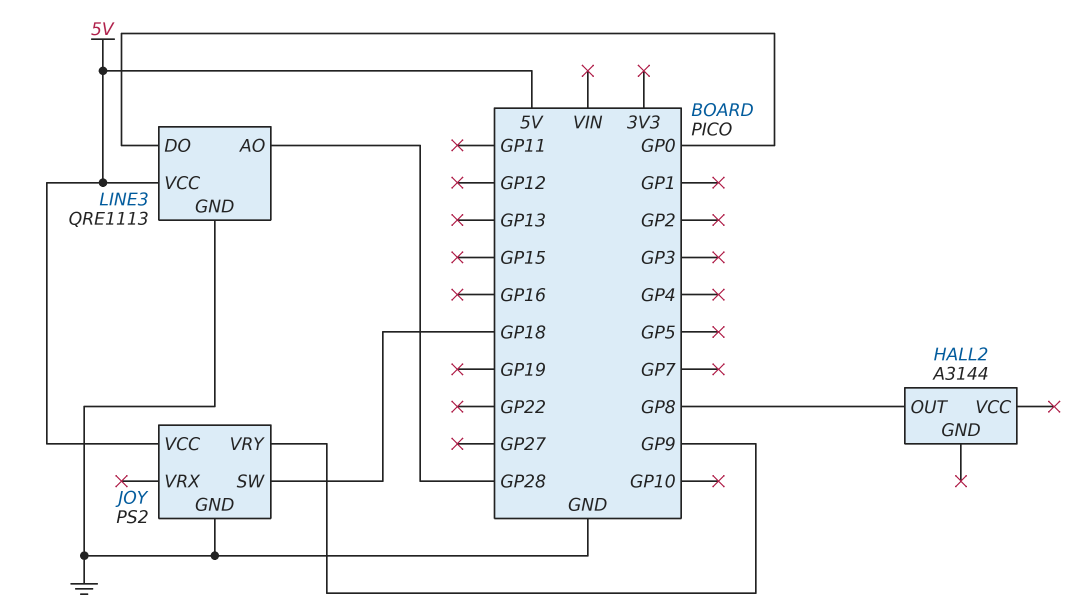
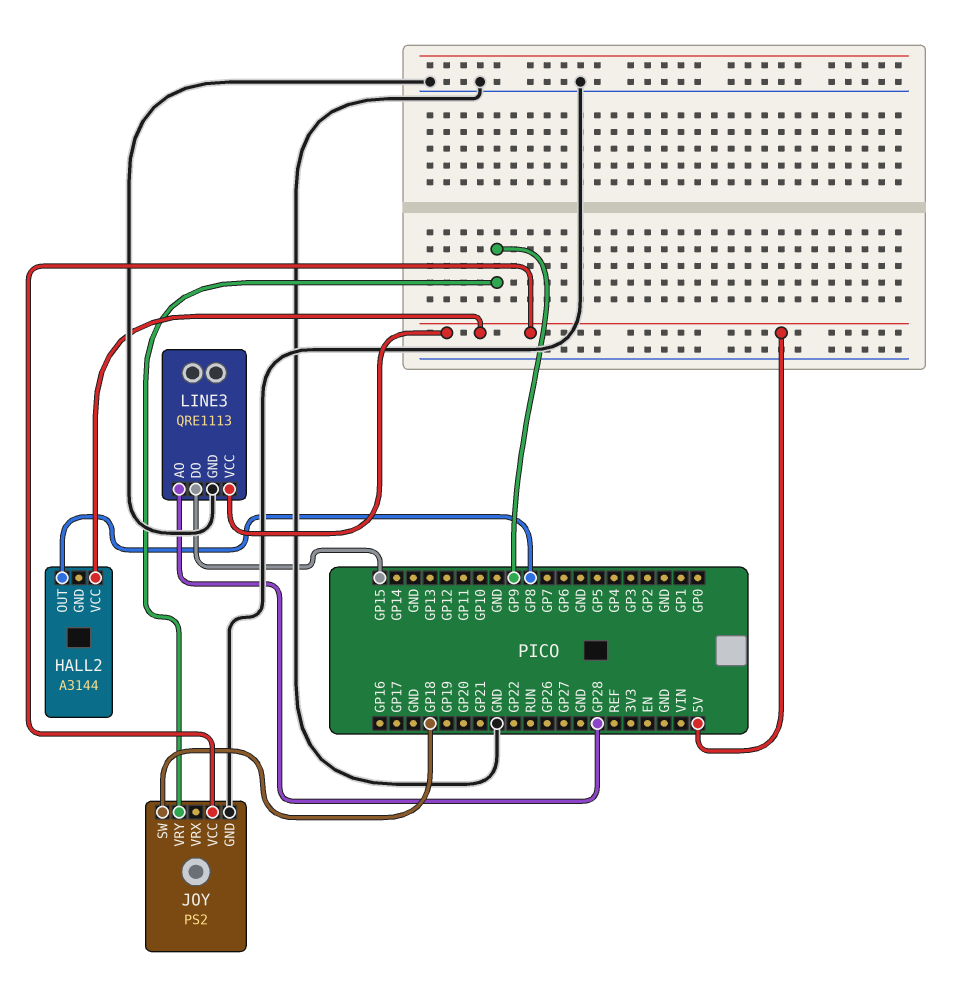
HALL2 pin VCC: none -> 5V
LINE3 pin DO: GP0 -> GP15

